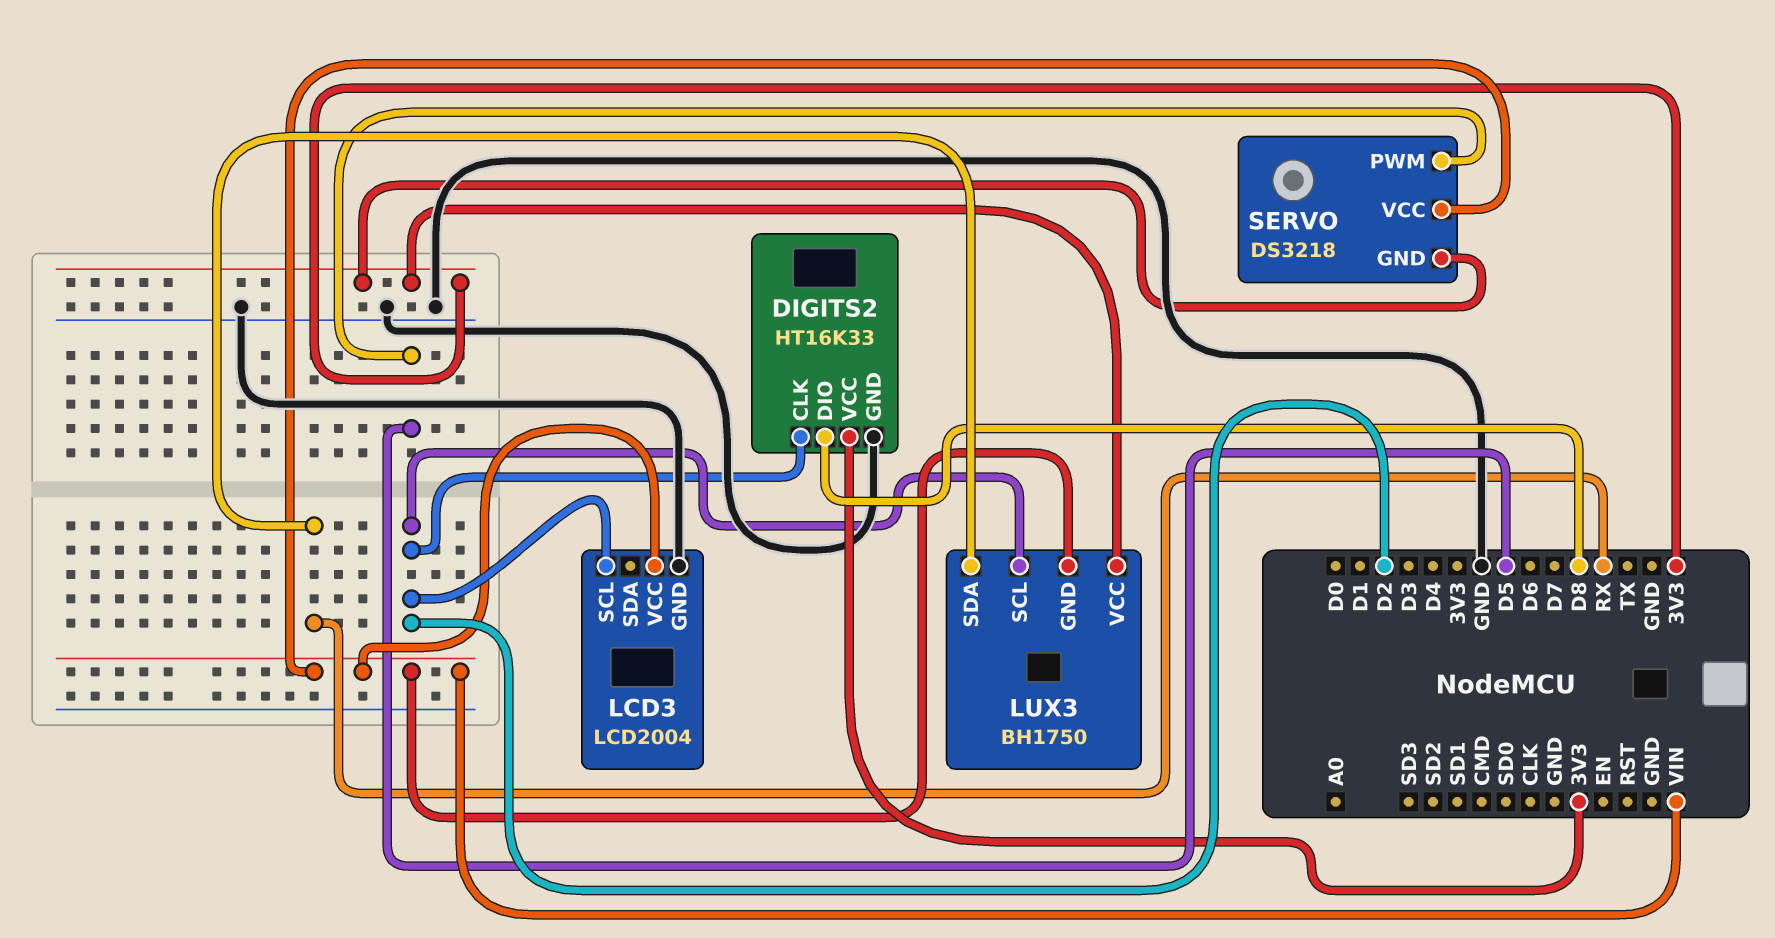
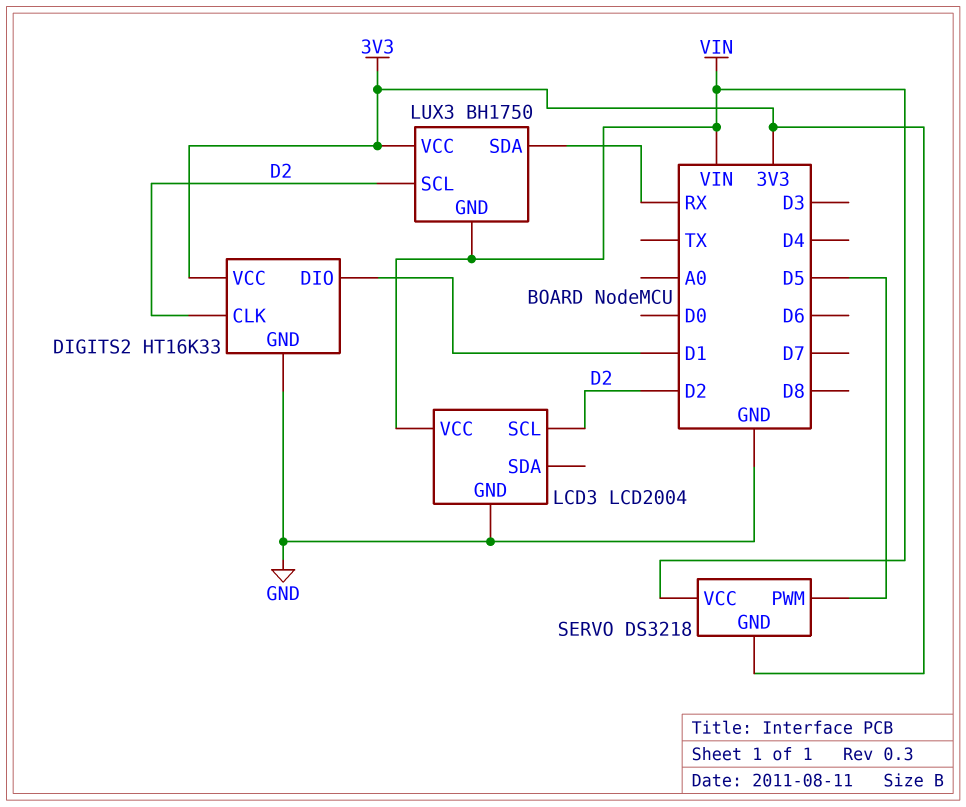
DIGITS2 pin DIO: D8 -> D1

